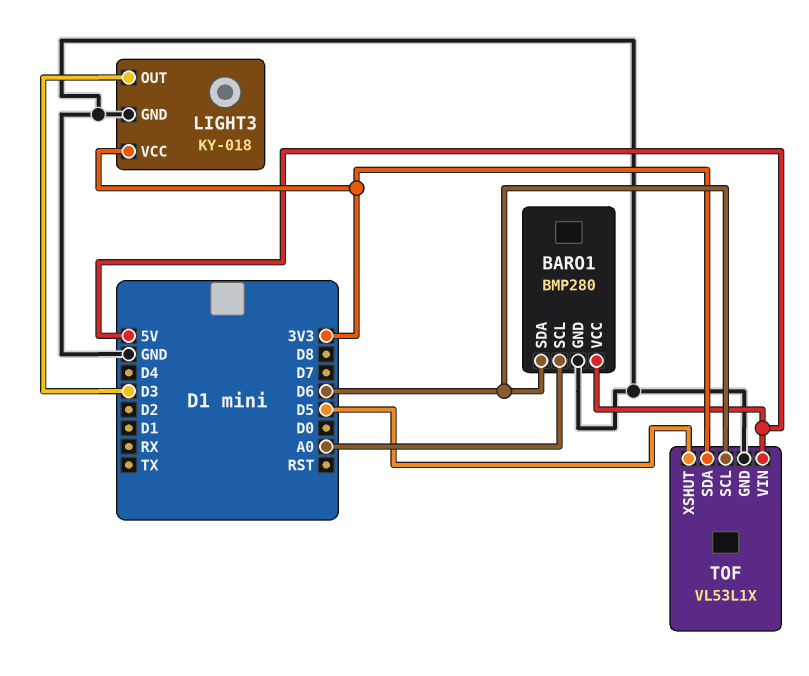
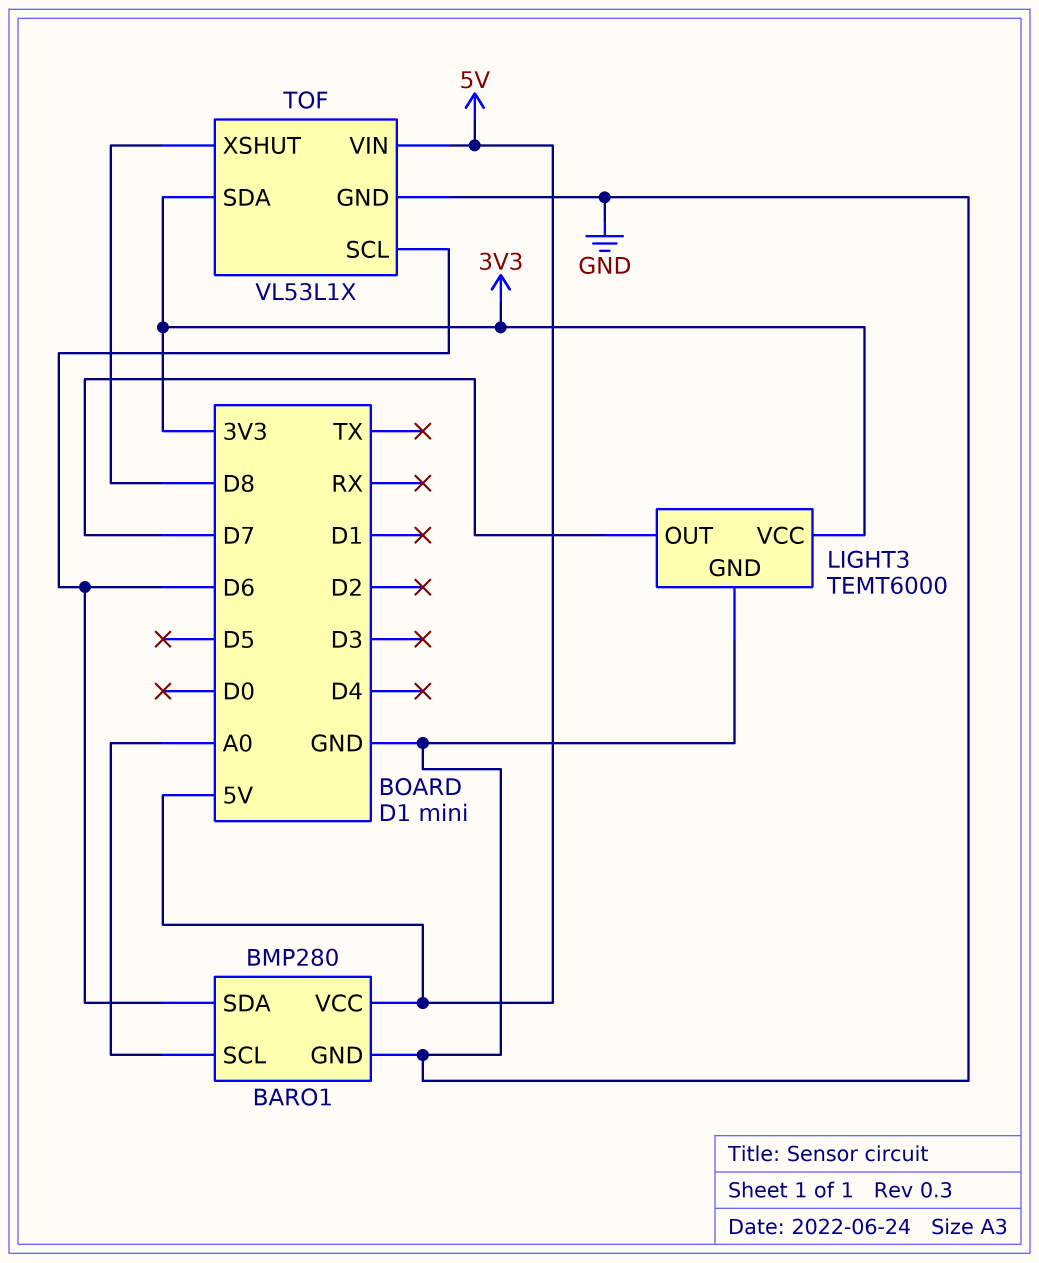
LIGHT3: KY-018 -> TEMT6000
LIGHT3 pin OUT: D3 -> D7
TOF pin XSHUT: D5 -> D8

